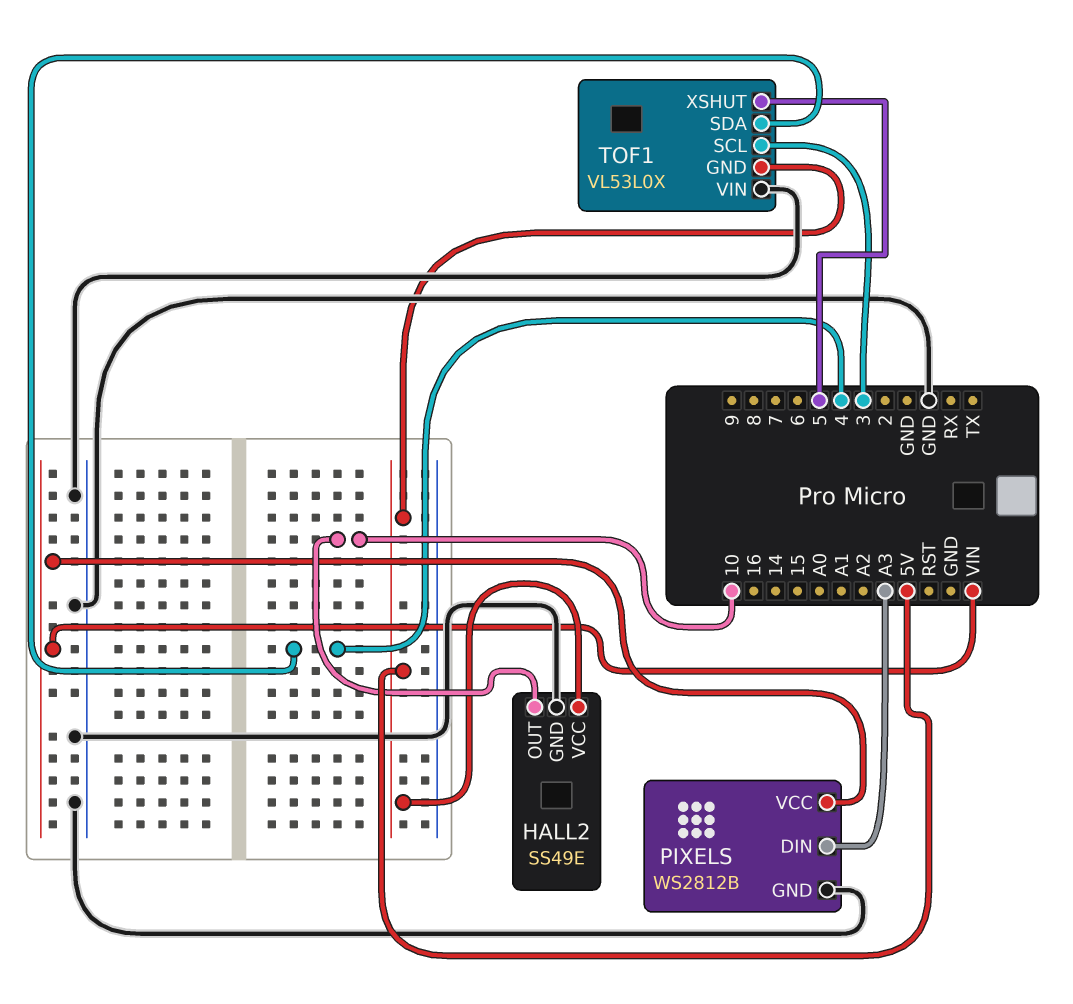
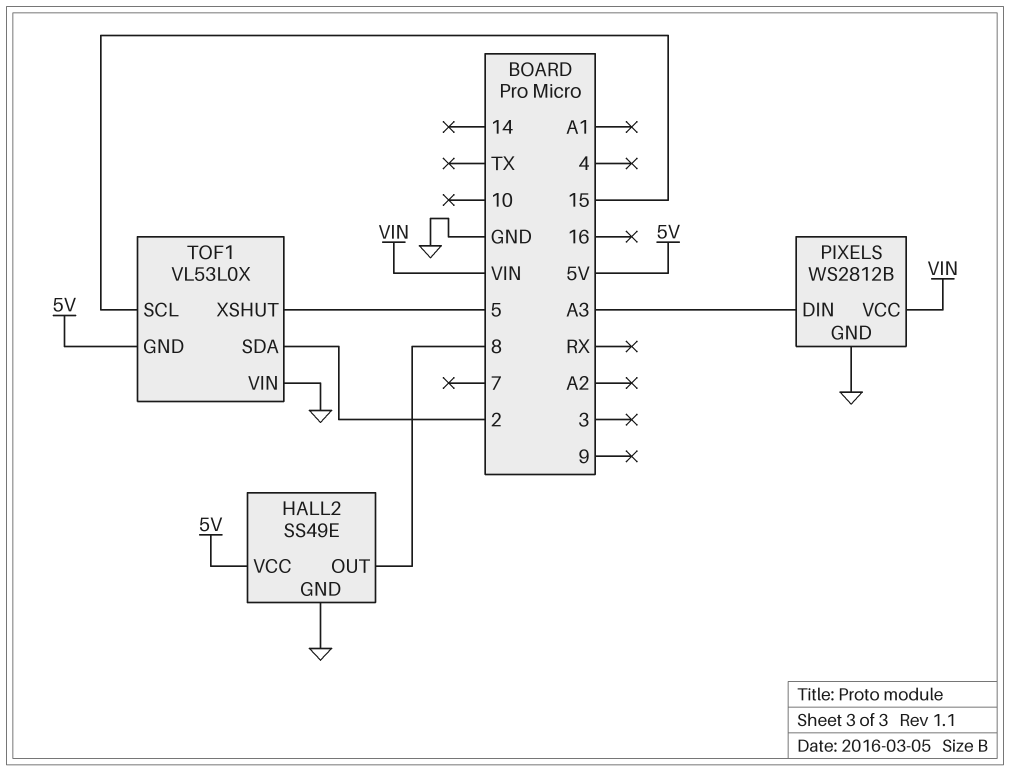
HALL2 pin OUT: 10 -> 8
TOF1 pin SCL: 3 -> 15
TOF1 pin SDA: 4 -> 2

